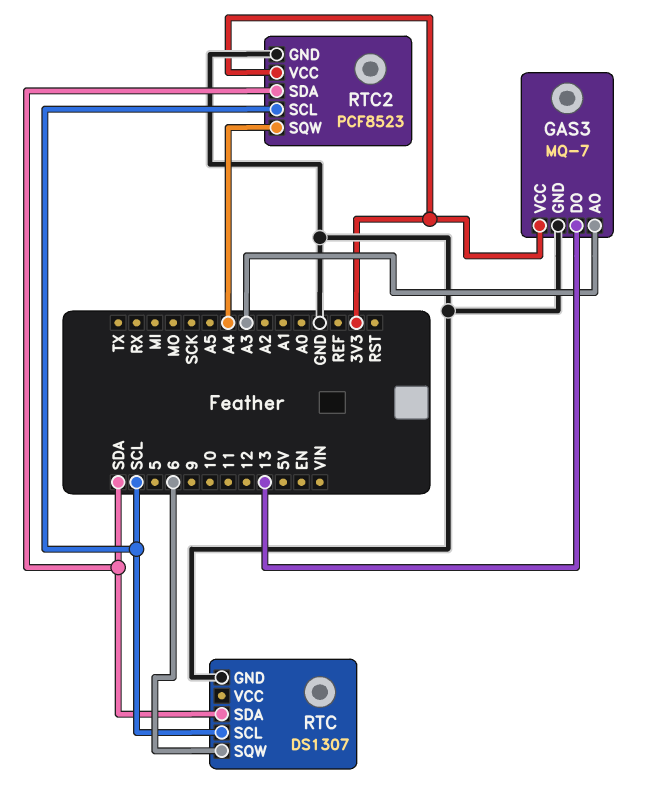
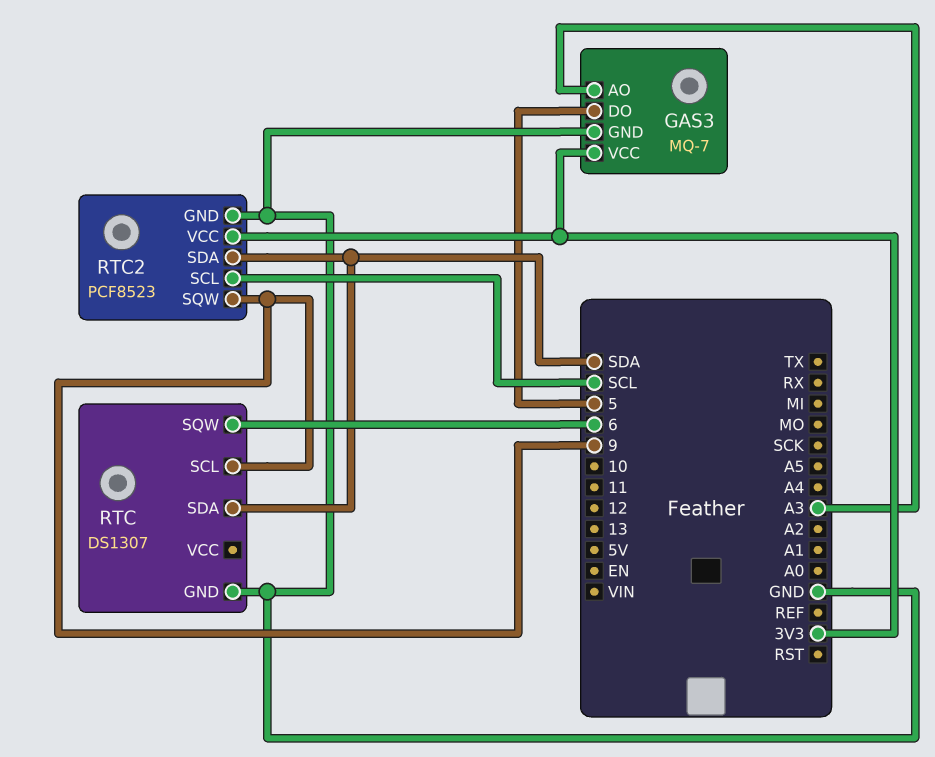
GAS3 pin DO: 13 -> 5
RTC pin SCL: SCL -> 9
RTC2 pin SQW: A4 -> 9

